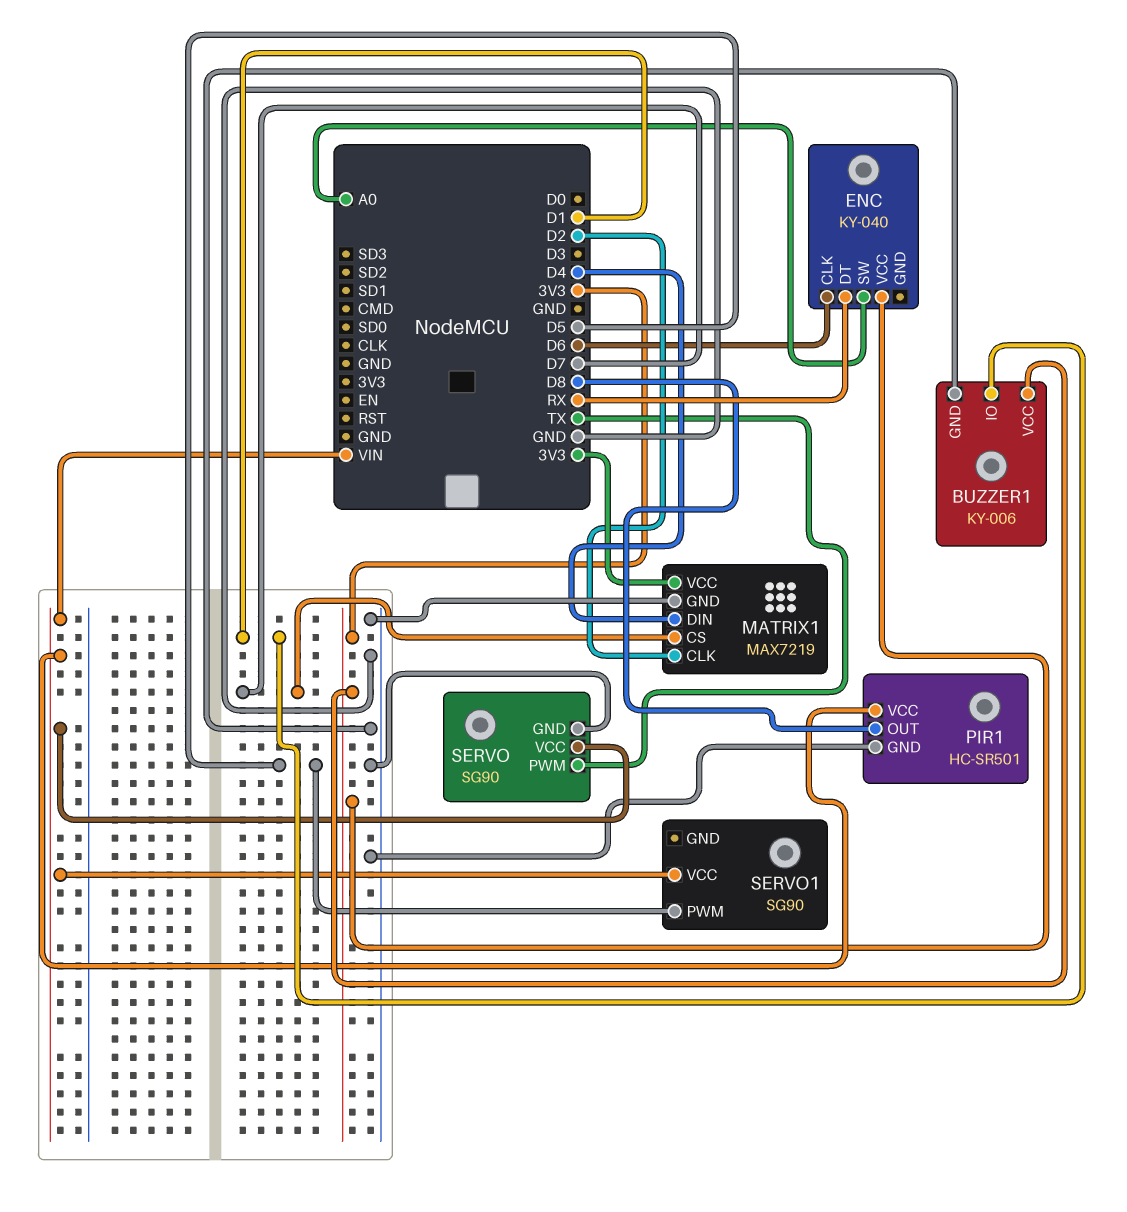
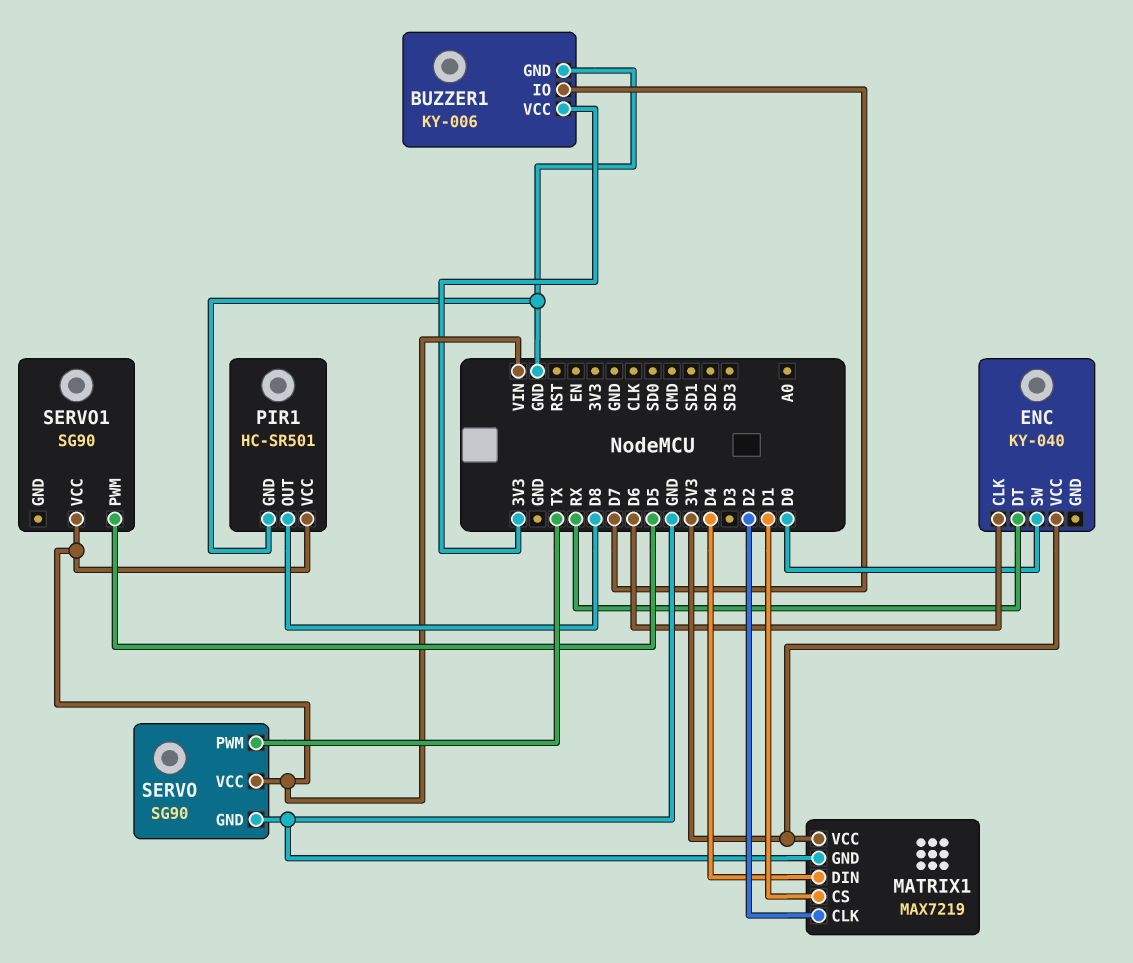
BUZZER1 pin IO: D1 -> D7
ENC pin SW: A0 -> D0
MATRIX1 pin CS: D7 -> D1

